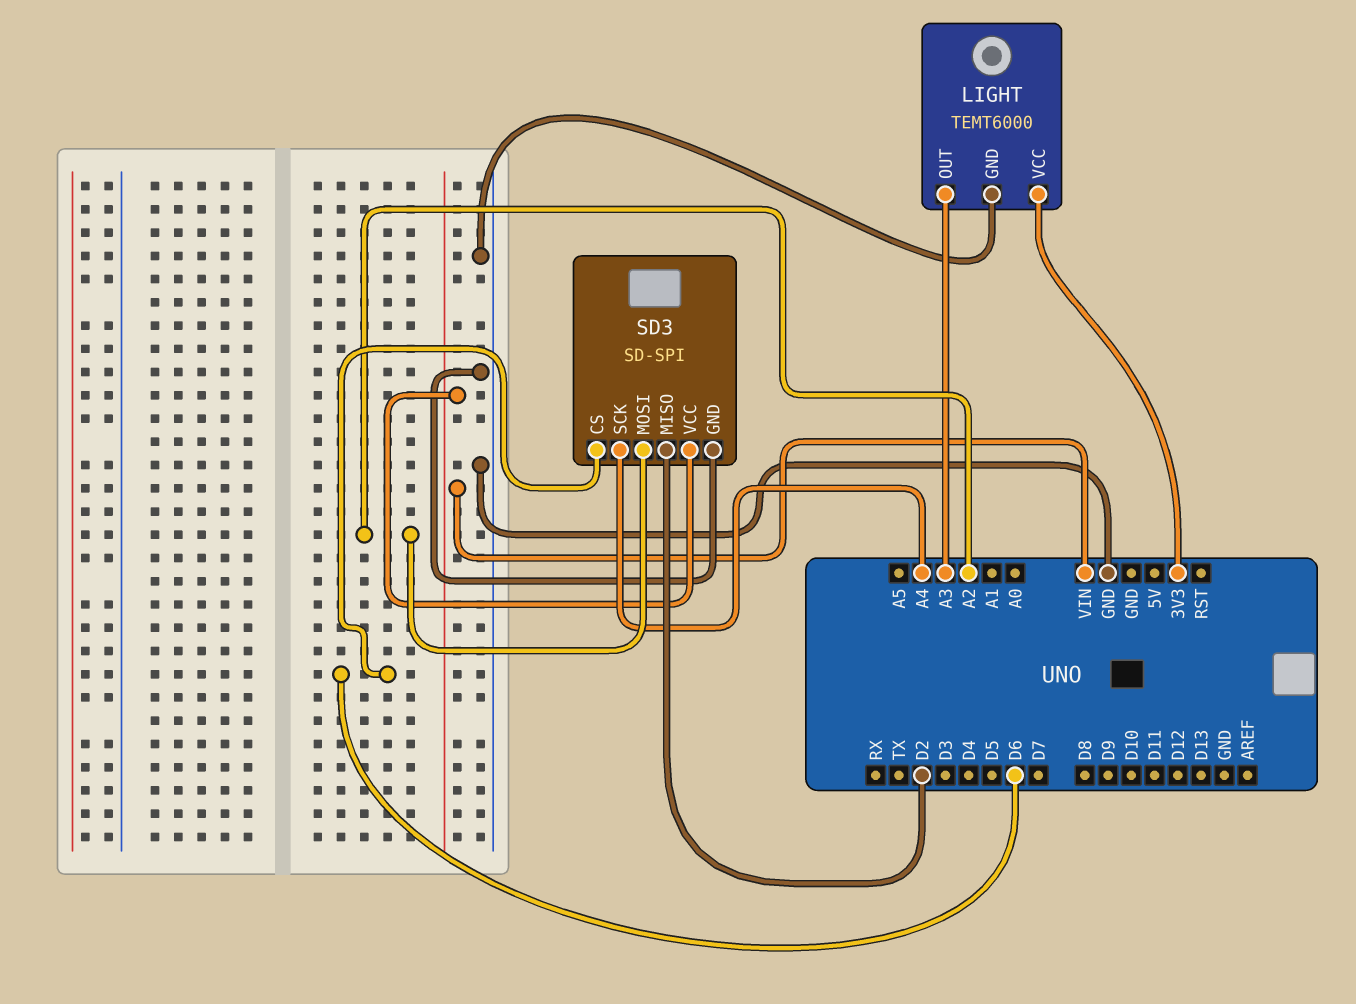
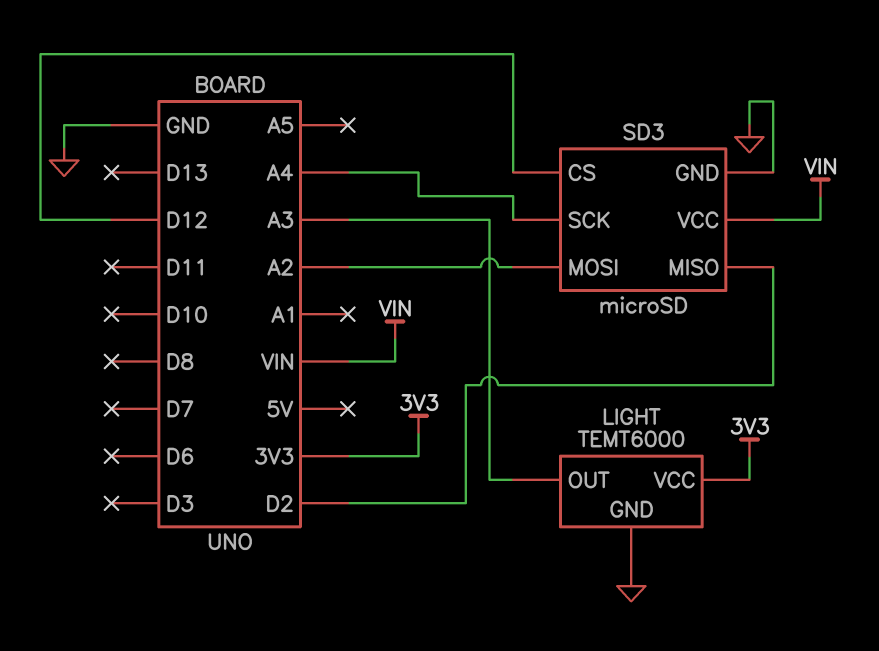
SD3: SD-SPI -> microSD
SD3 pin CS: D6 -> D12

